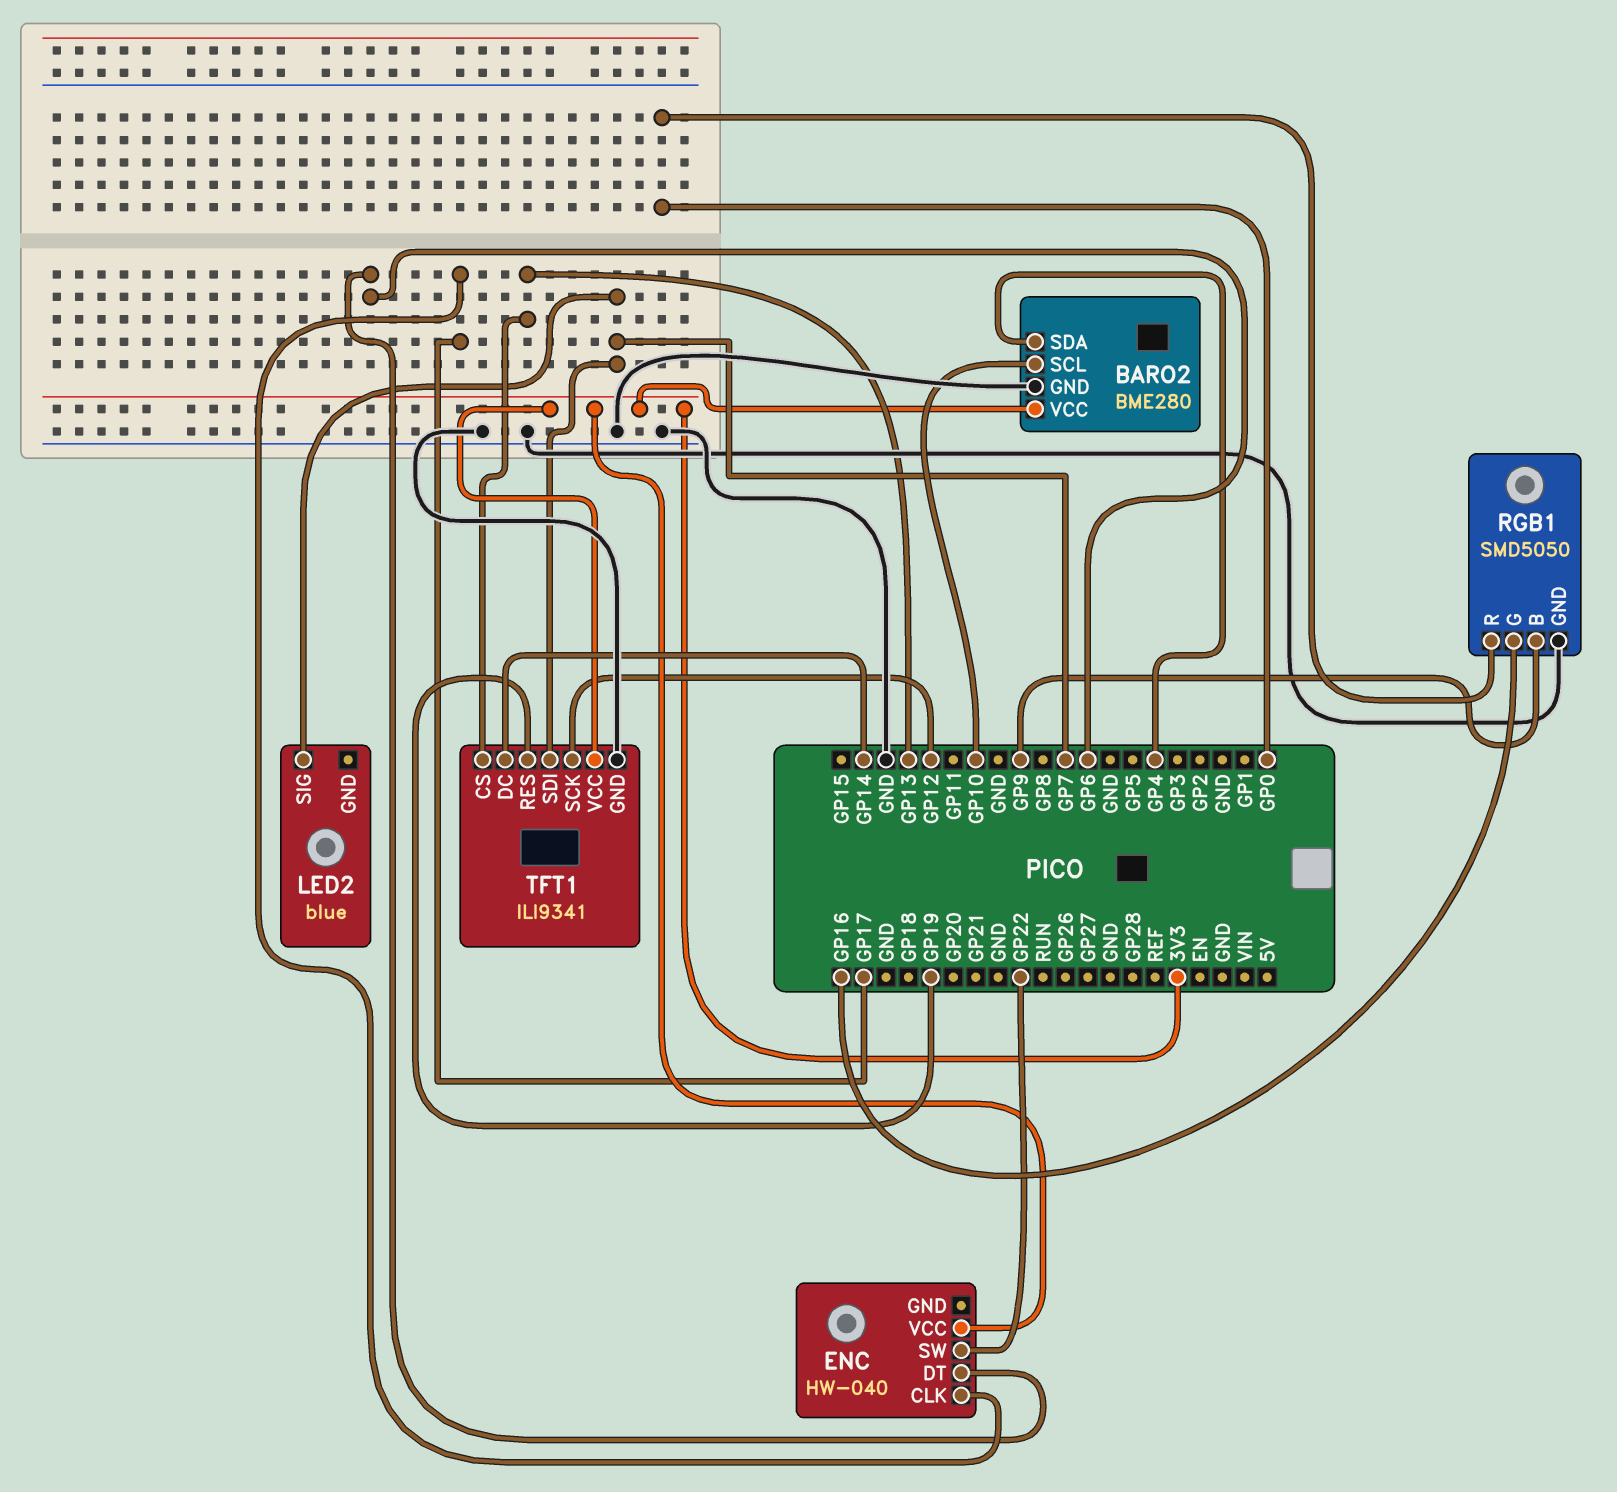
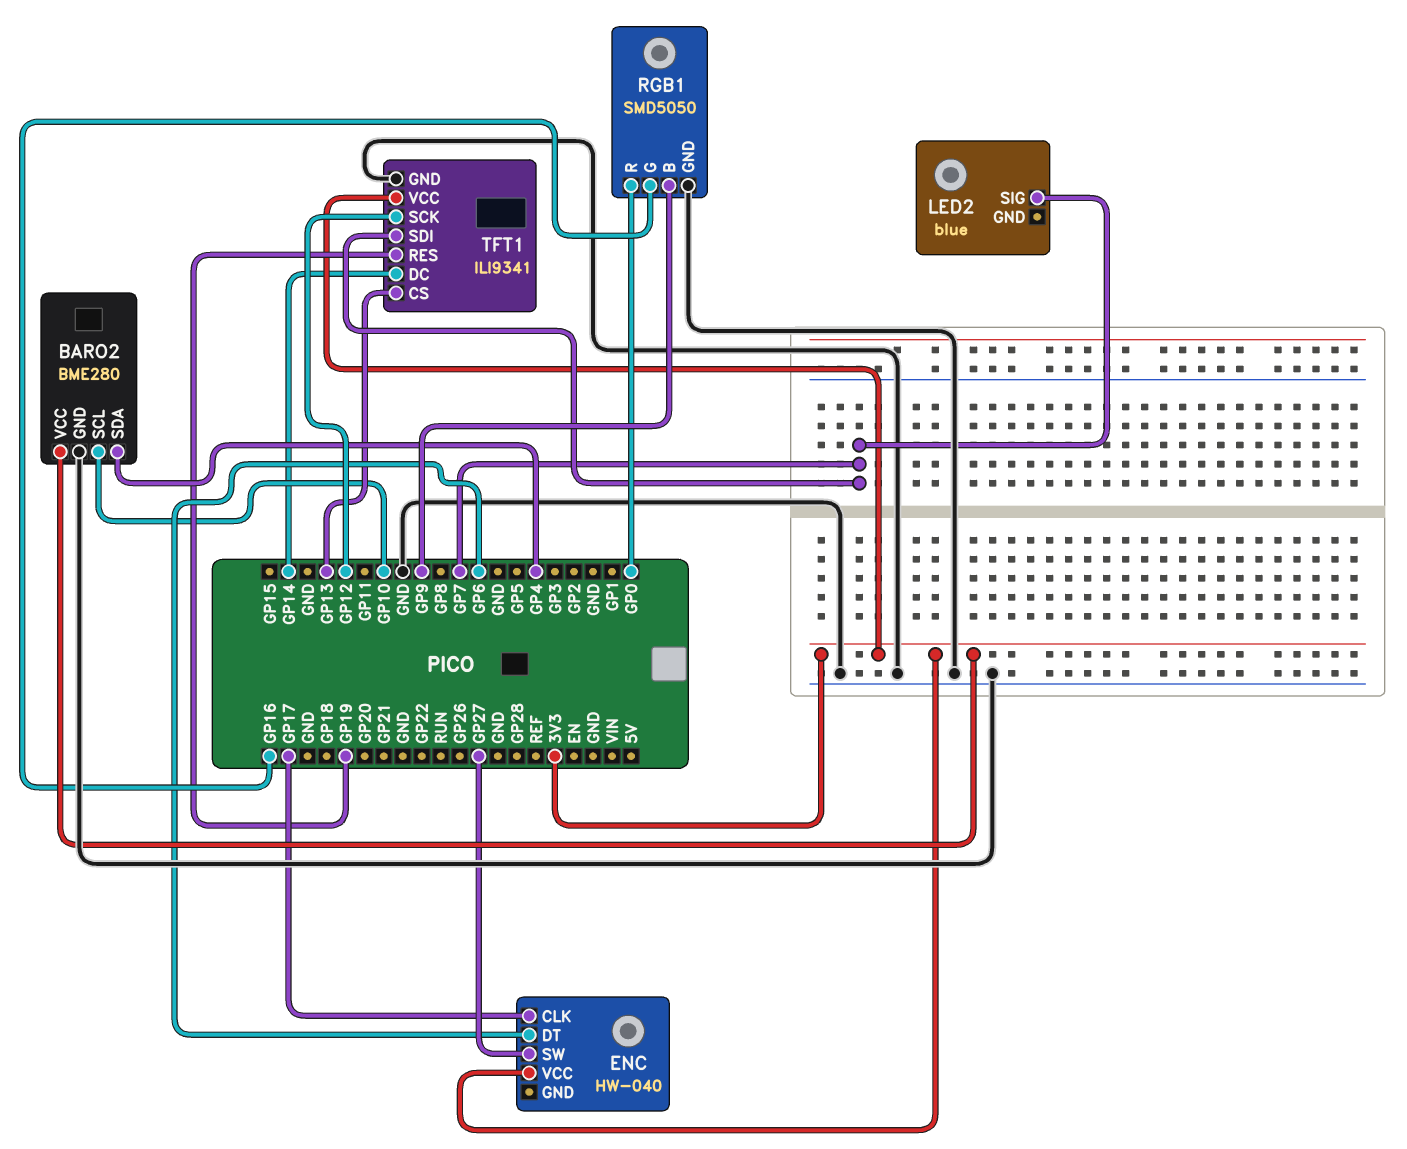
ENC pin SW: GP22 -> GP27

